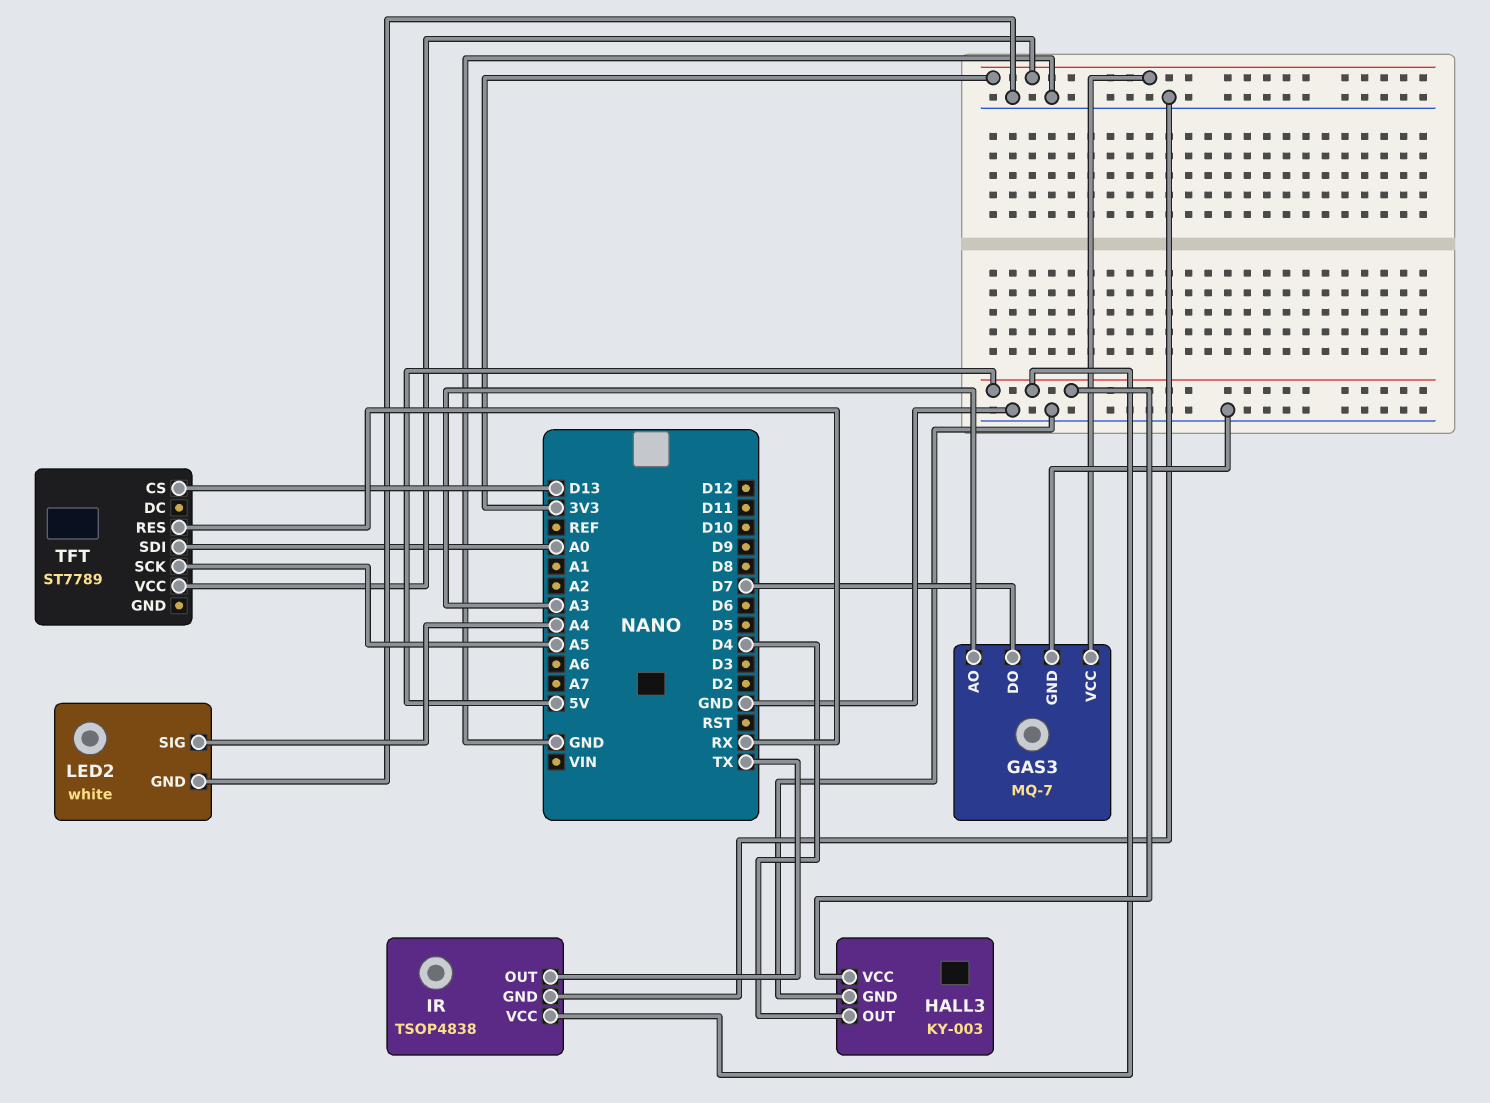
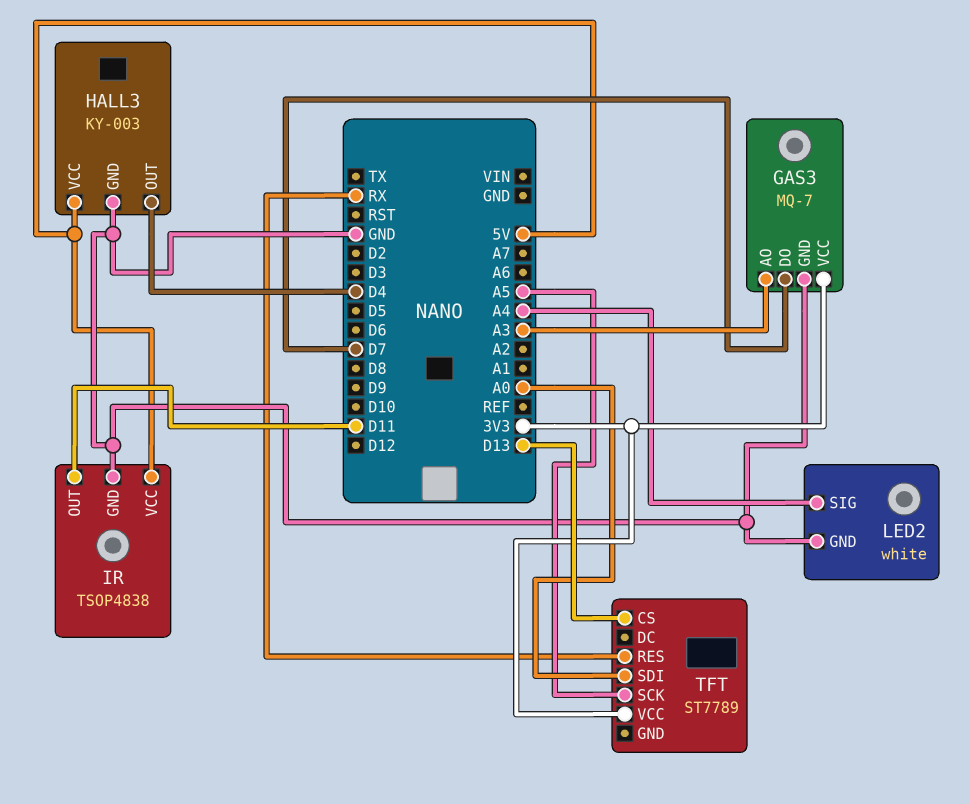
IR pin OUT: TX -> D11

